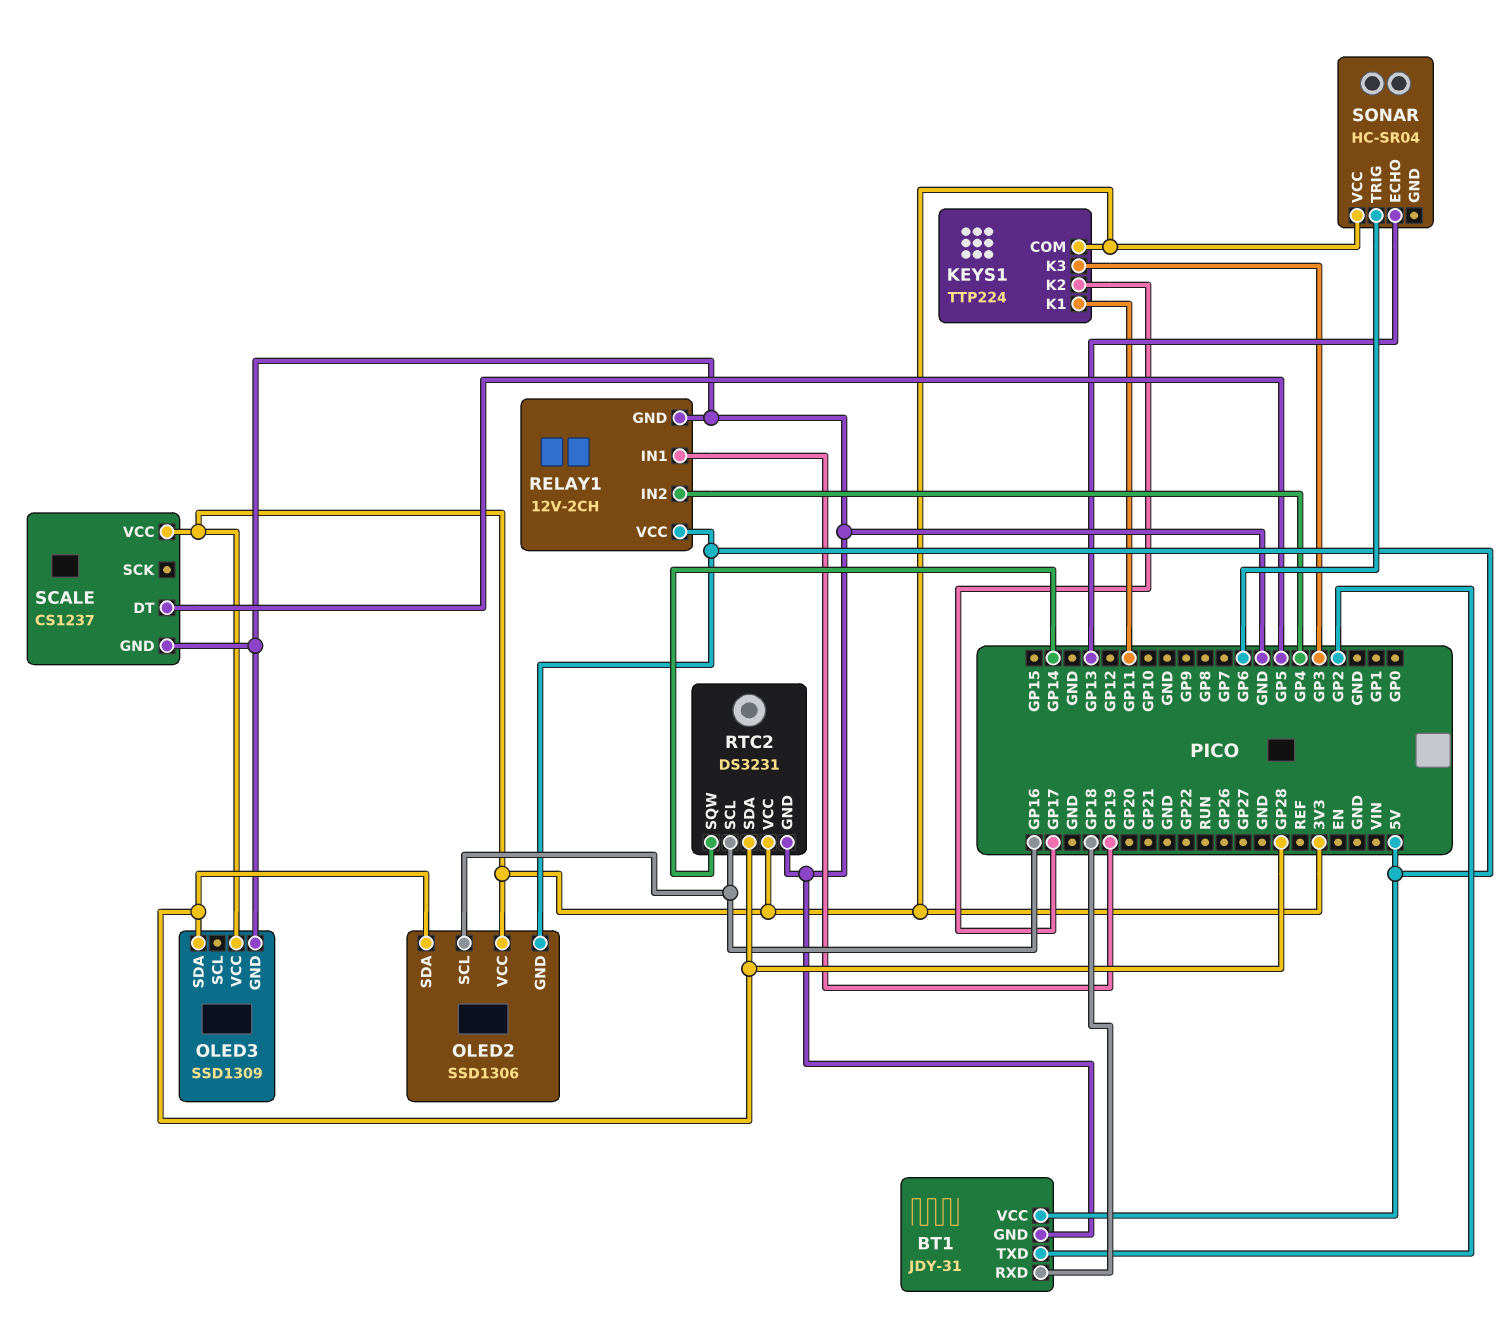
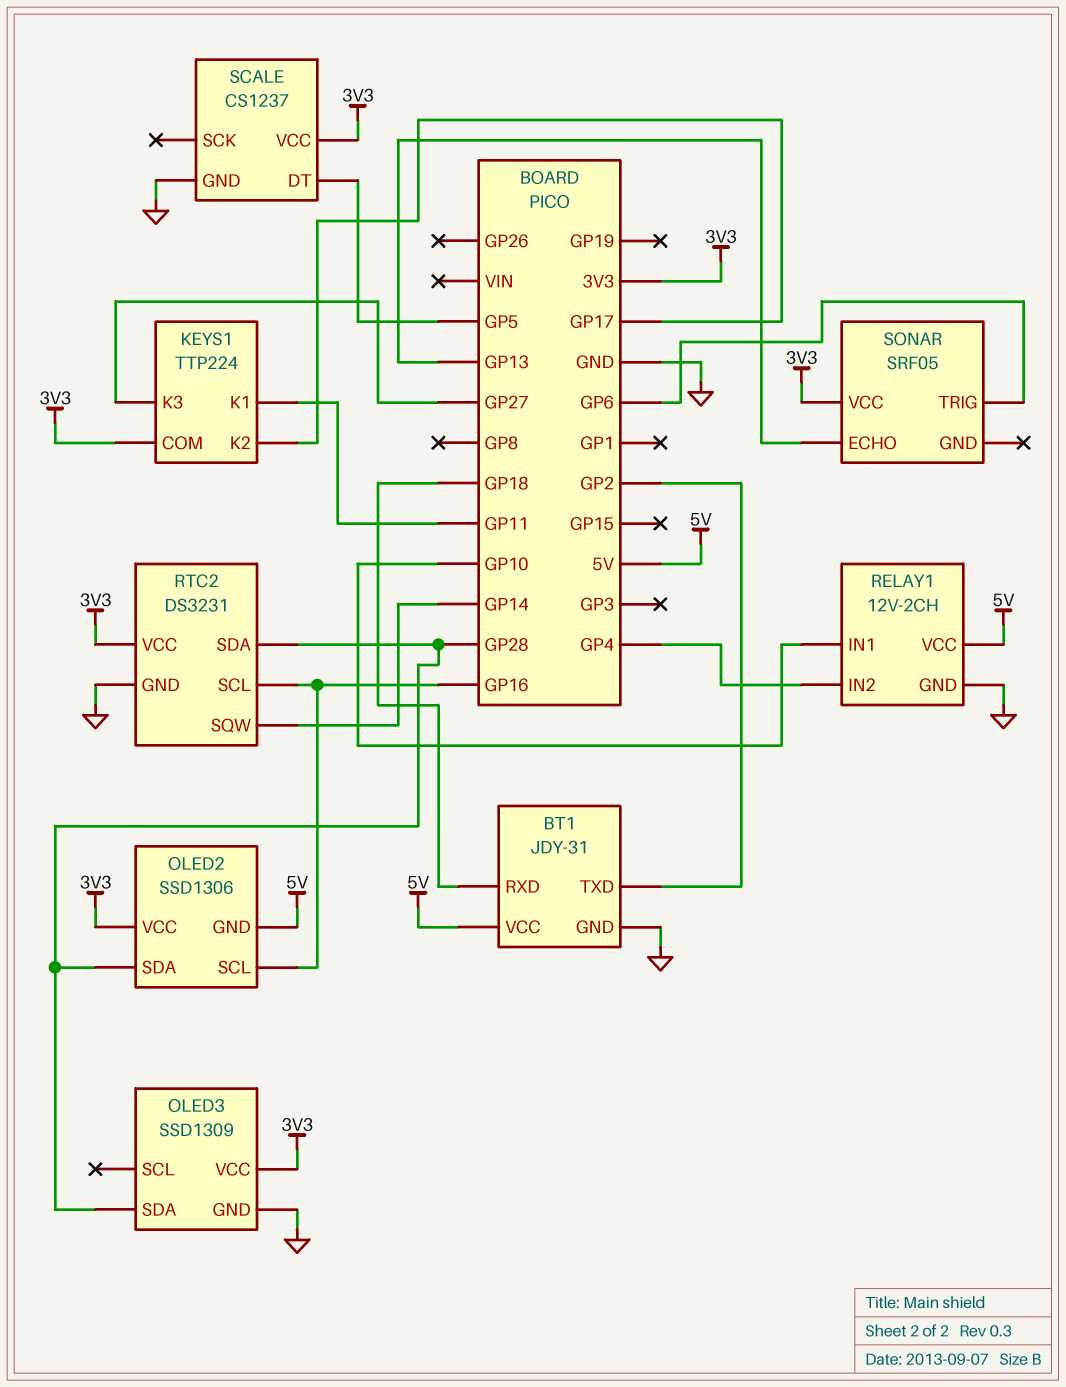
KEYS1 pin K3: GP3 -> GP27
RELAY1 pin IN1: GP19 -> GP10
SONAR: HC-SR04 -> SRF05

